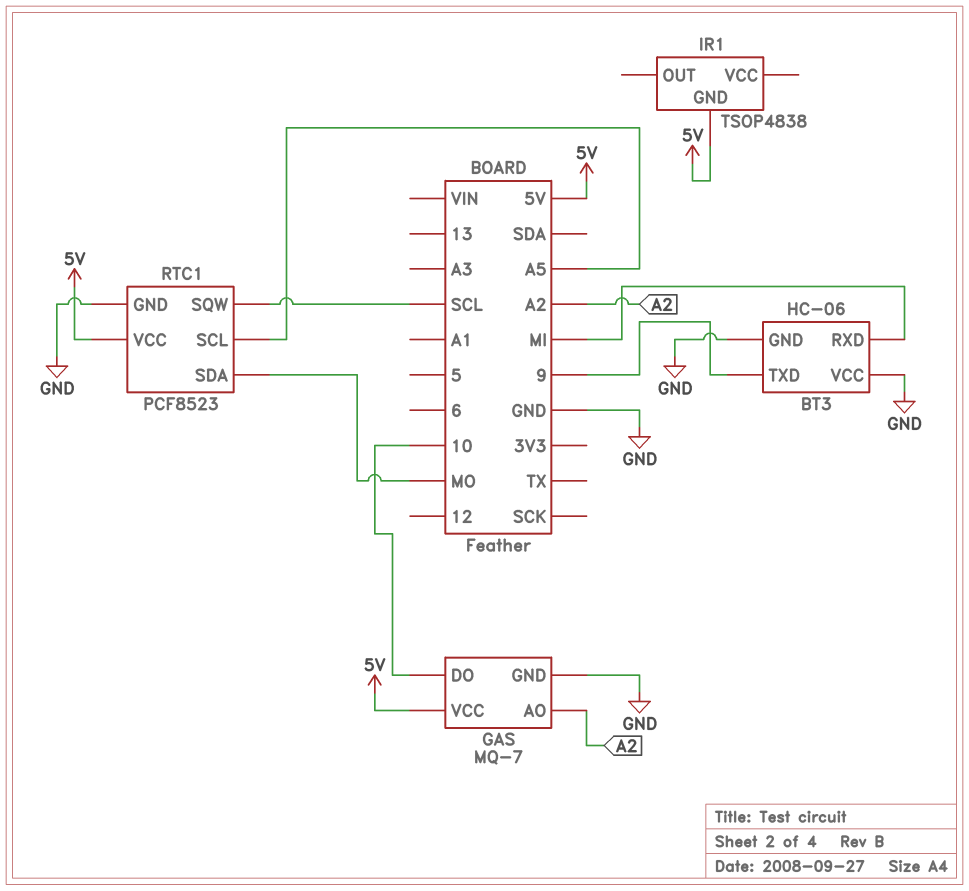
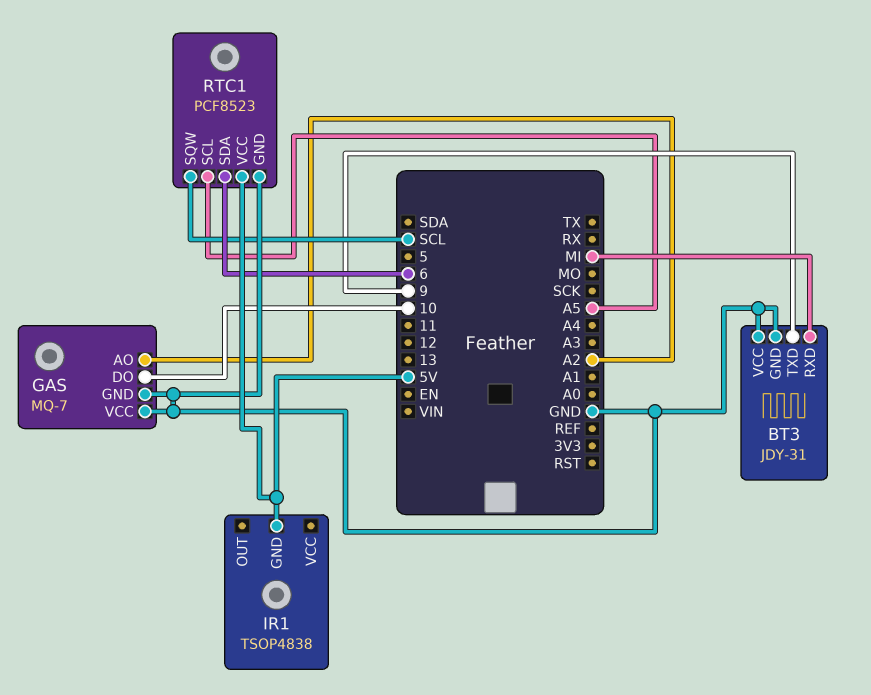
BT3: HC-06 -> JDY-31
GAS pin VCC: 5V -> GND
RTC1 pin SDA: MO -> 6

